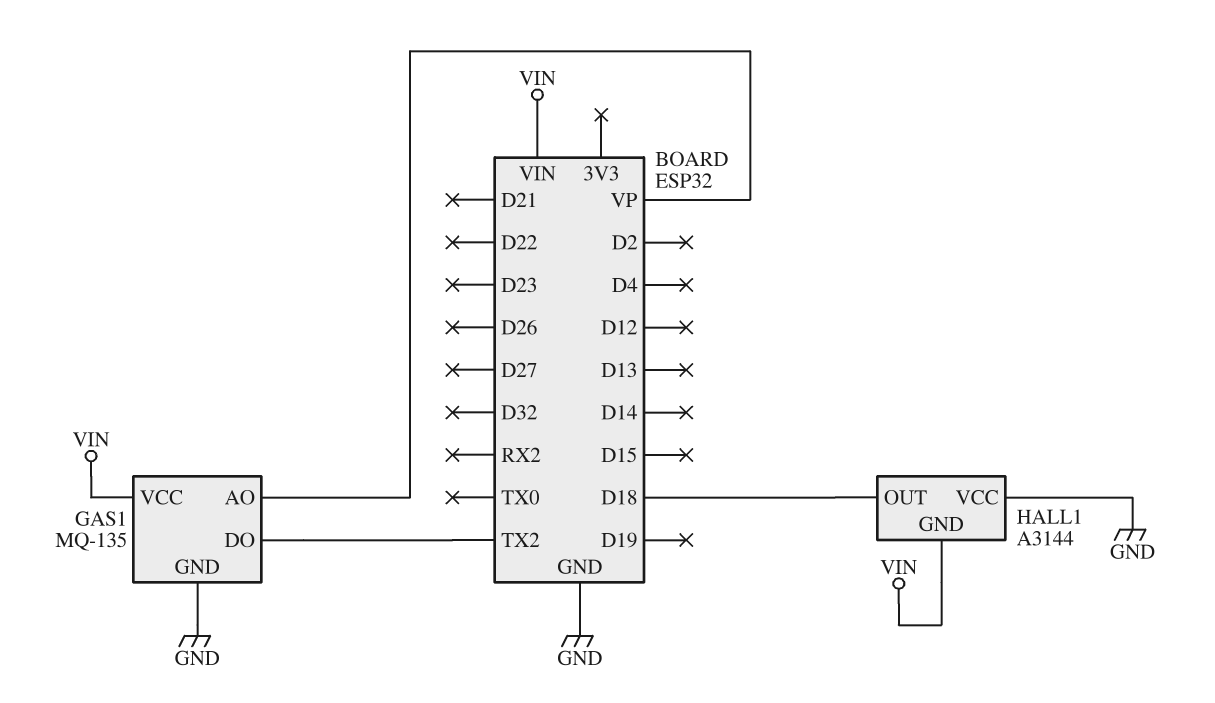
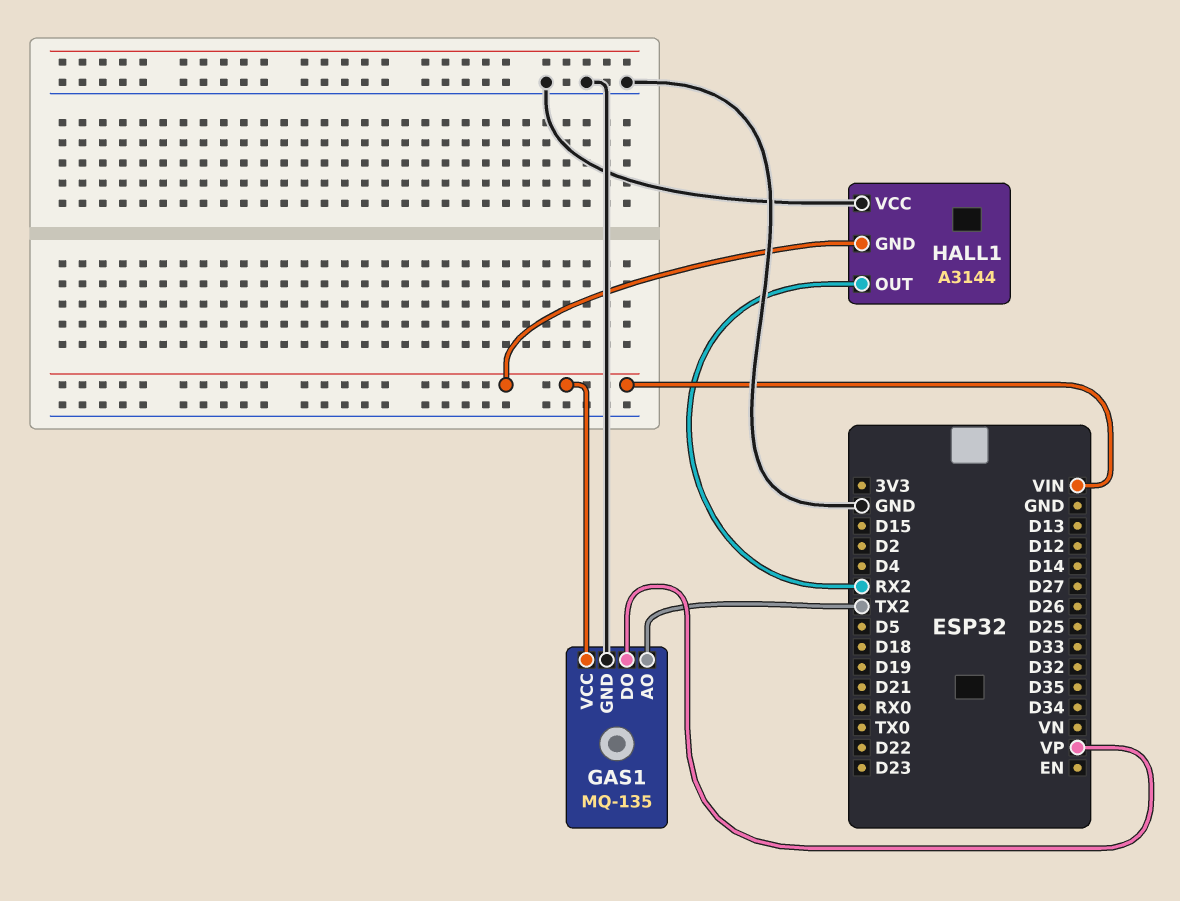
GAS1 pin AO: VP -> TX2
GAS1 pin DO: TX2 -> VP
HALL1 pin OUT: D18 -> RX2

